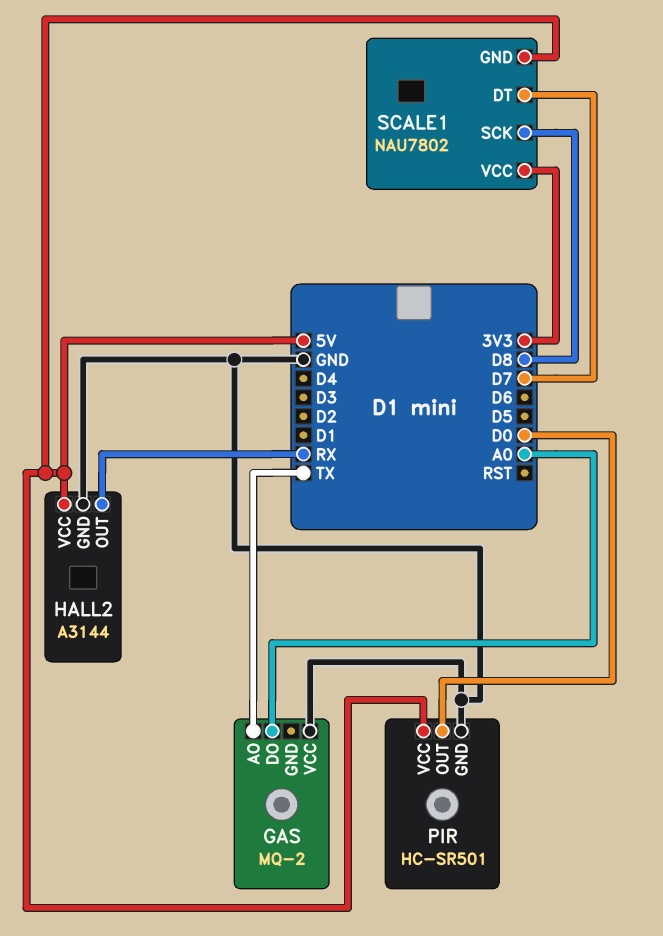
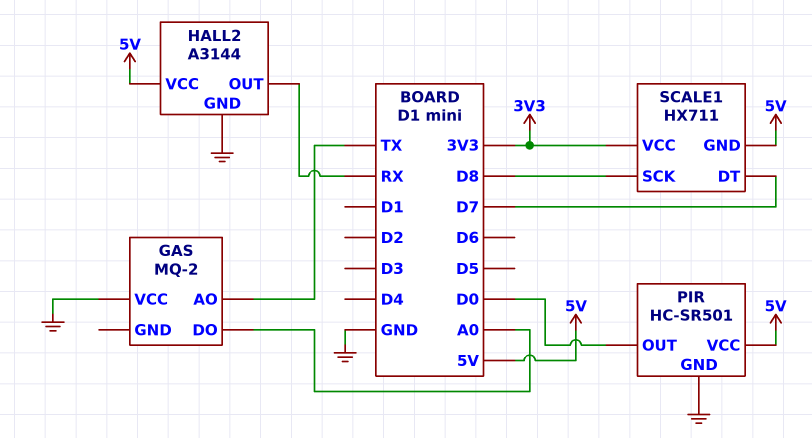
SCALE1: NAU7802 -> HX711

